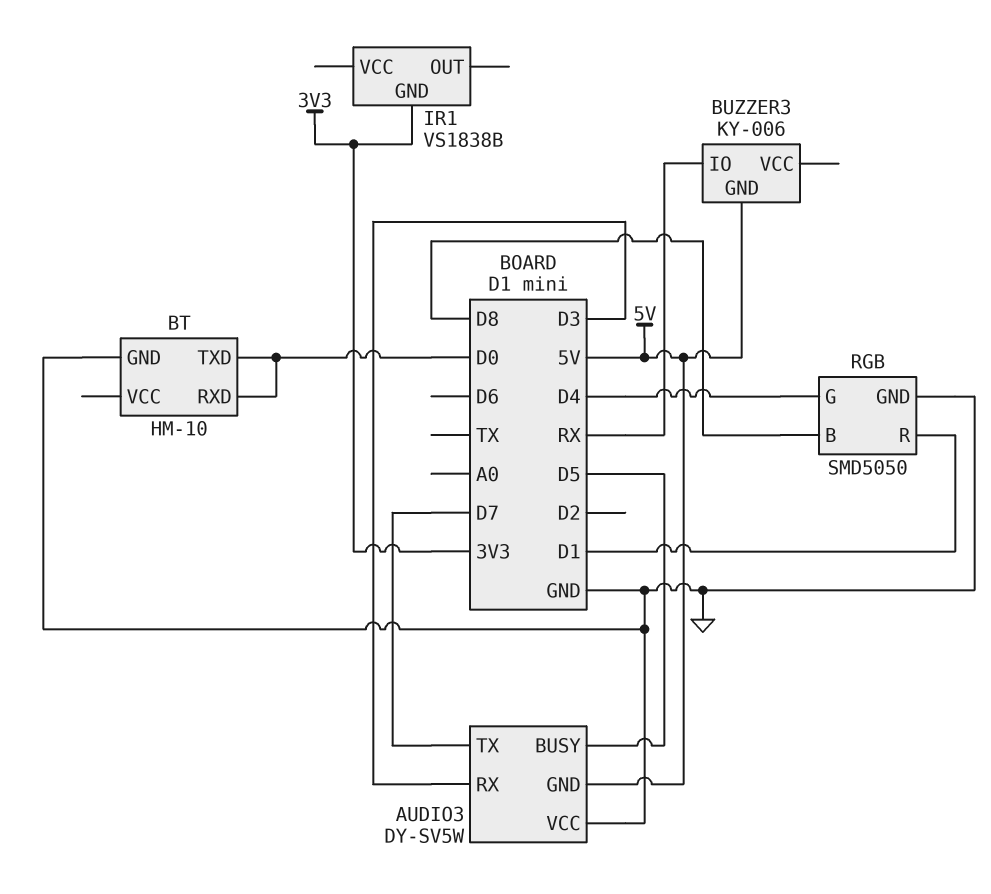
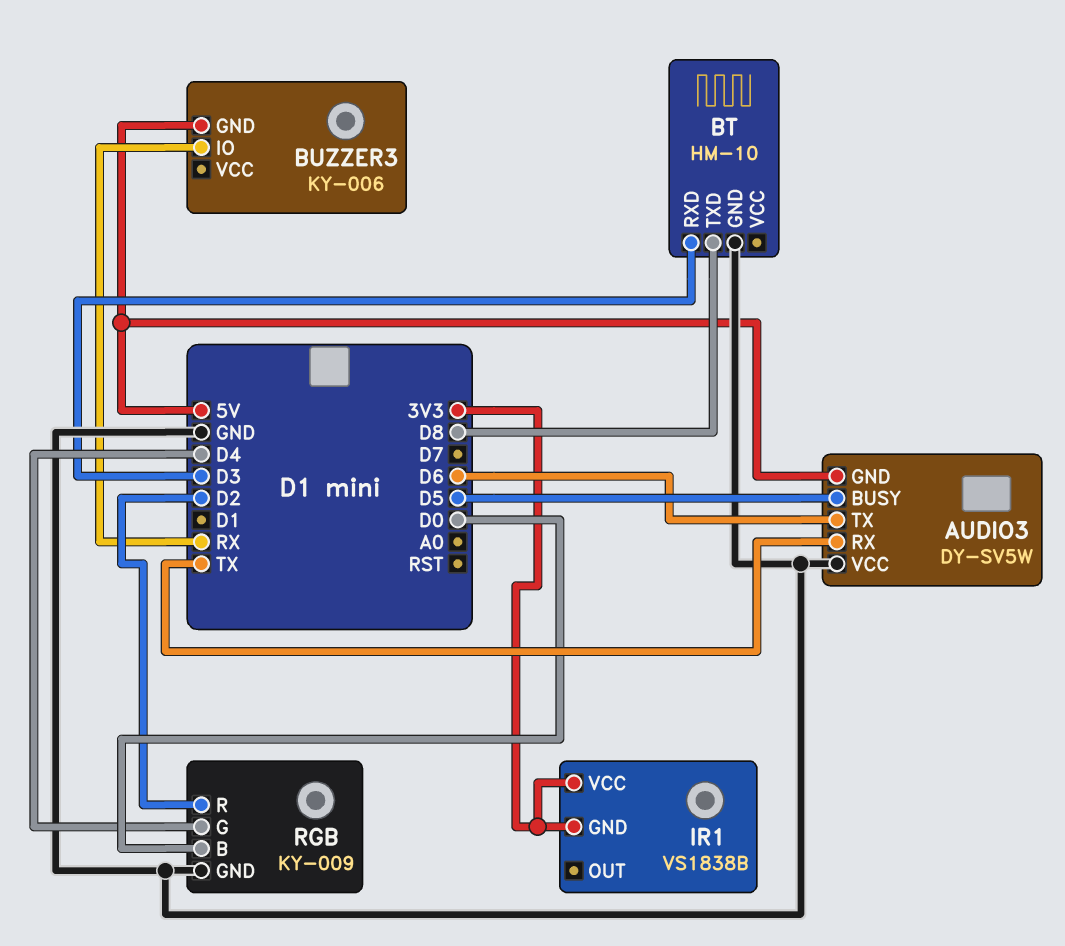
AUDIO3 pin RX: D3 -> TX
AUDIO3 pin TX: D7 -> D6
BT pin RXD: D0 -> D3
BT pin TXD: D0 -> D8
IR1 pin VCC: none -> 3V3
RGB: SMD5050 -> KY-009
RGB pin B: D8 -> D0
RGB pin R: D1 -> D2

